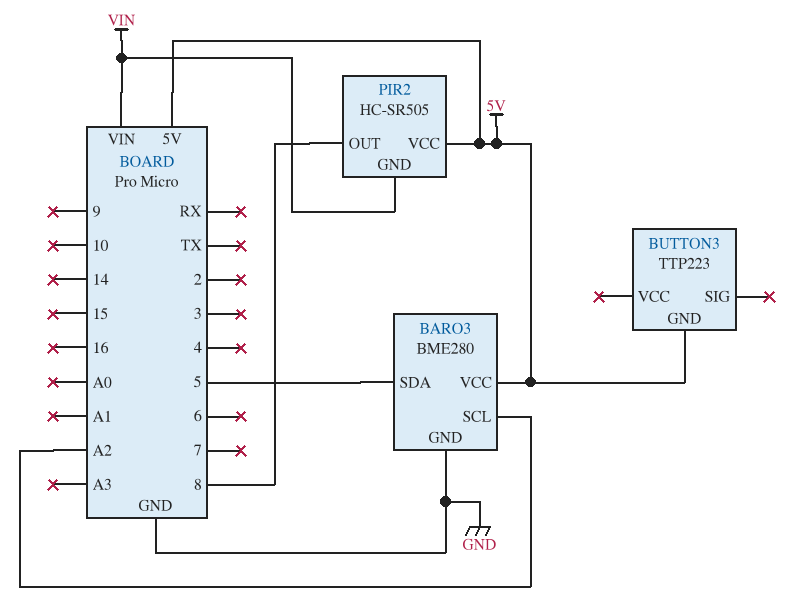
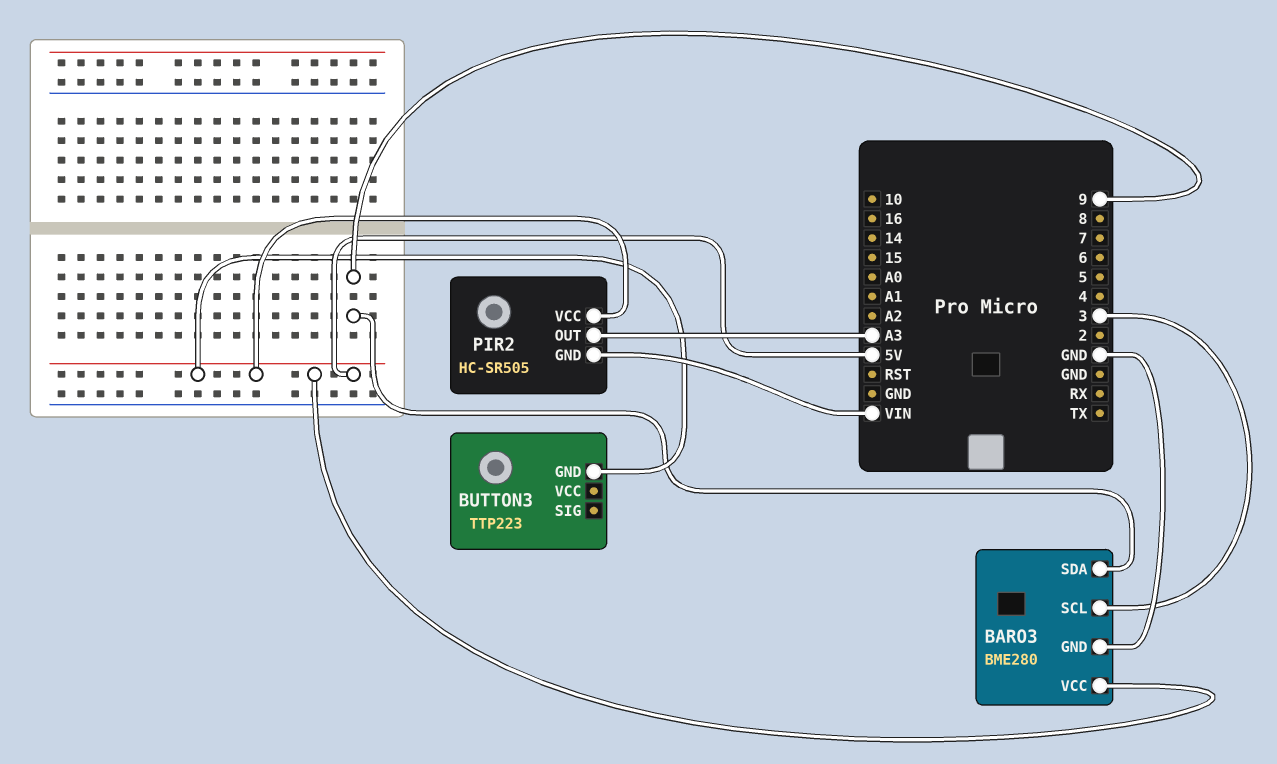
BARO3 pin SCL: A2 -> 3
BARO3 pin SDA: 5 -> 9
PIR2 pin OUT: 8 -> A3

